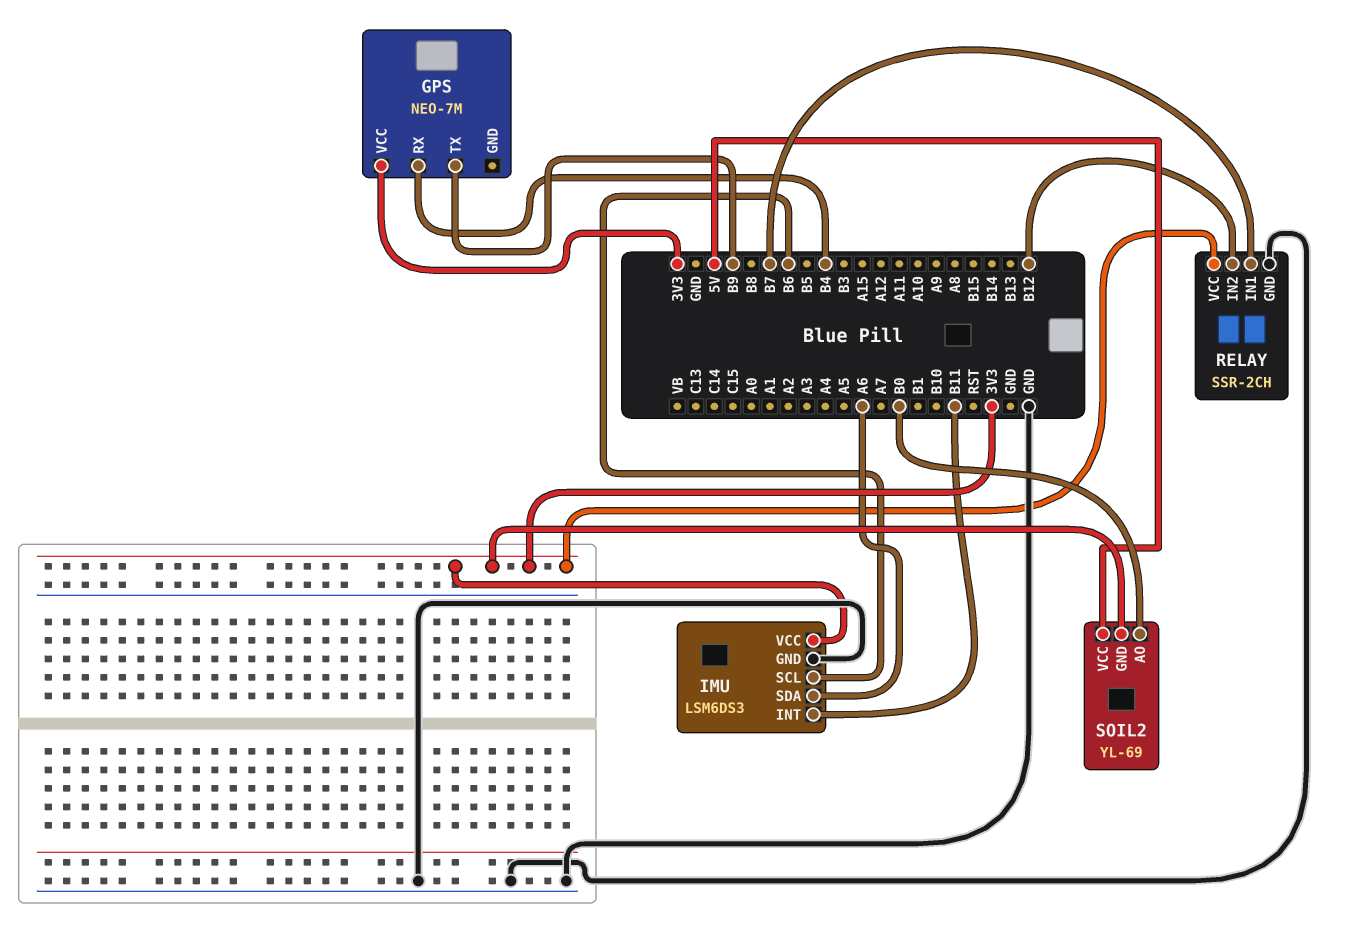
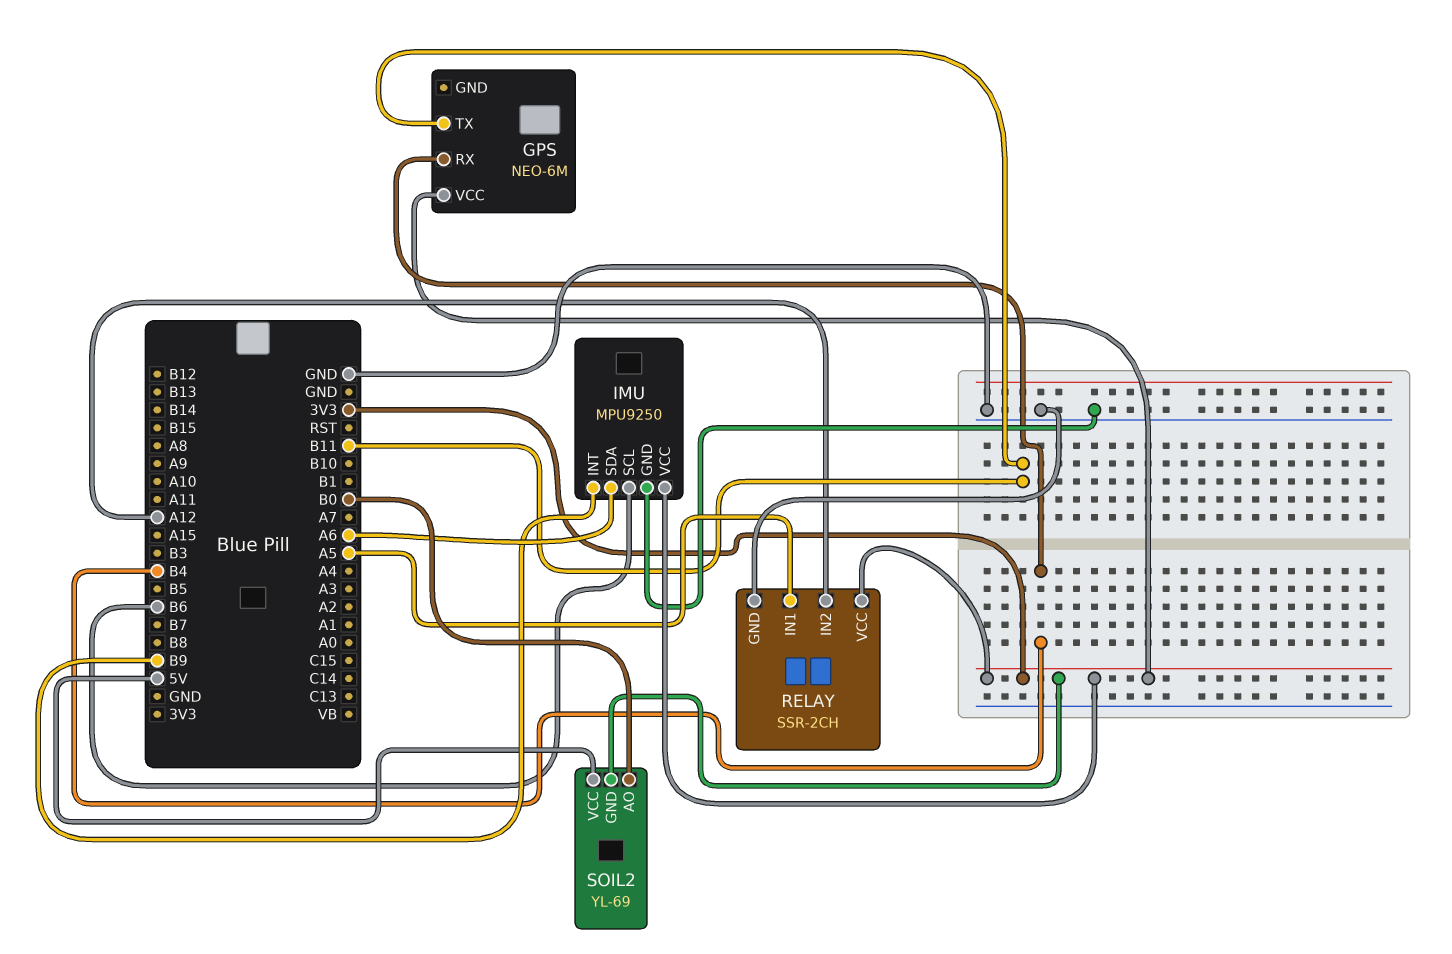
GPS: NEO-7M -> NEO-6M
GPS pin TX: B9 -> B11
IMU: LSM6DS3 -> MPU9250
IMU pin INT: B11 -> B9
RELAY pin IN1: B7 -> A5
RELAY pin IN2: B12 -> A12

